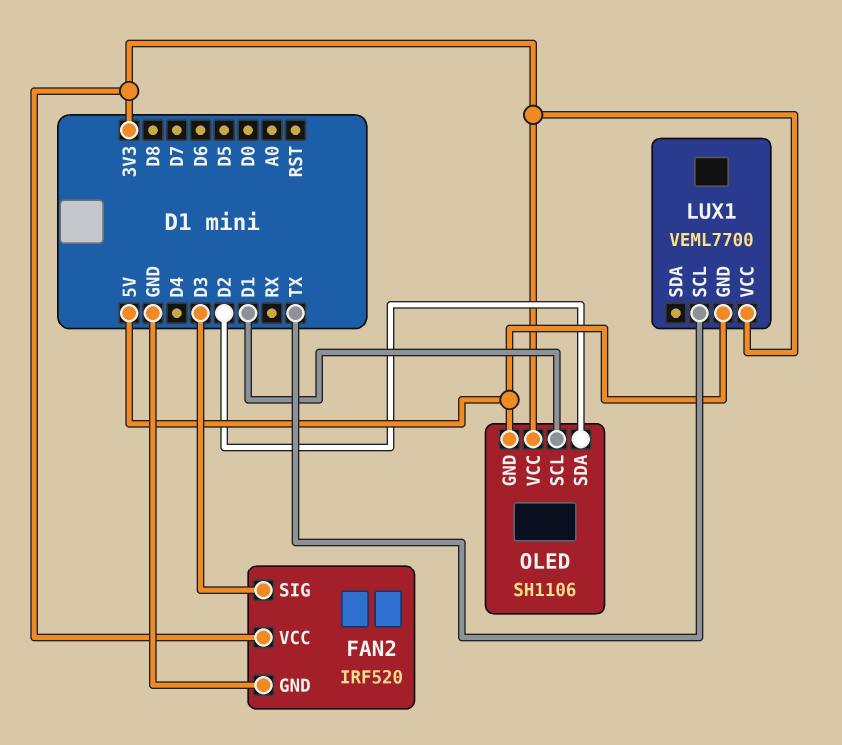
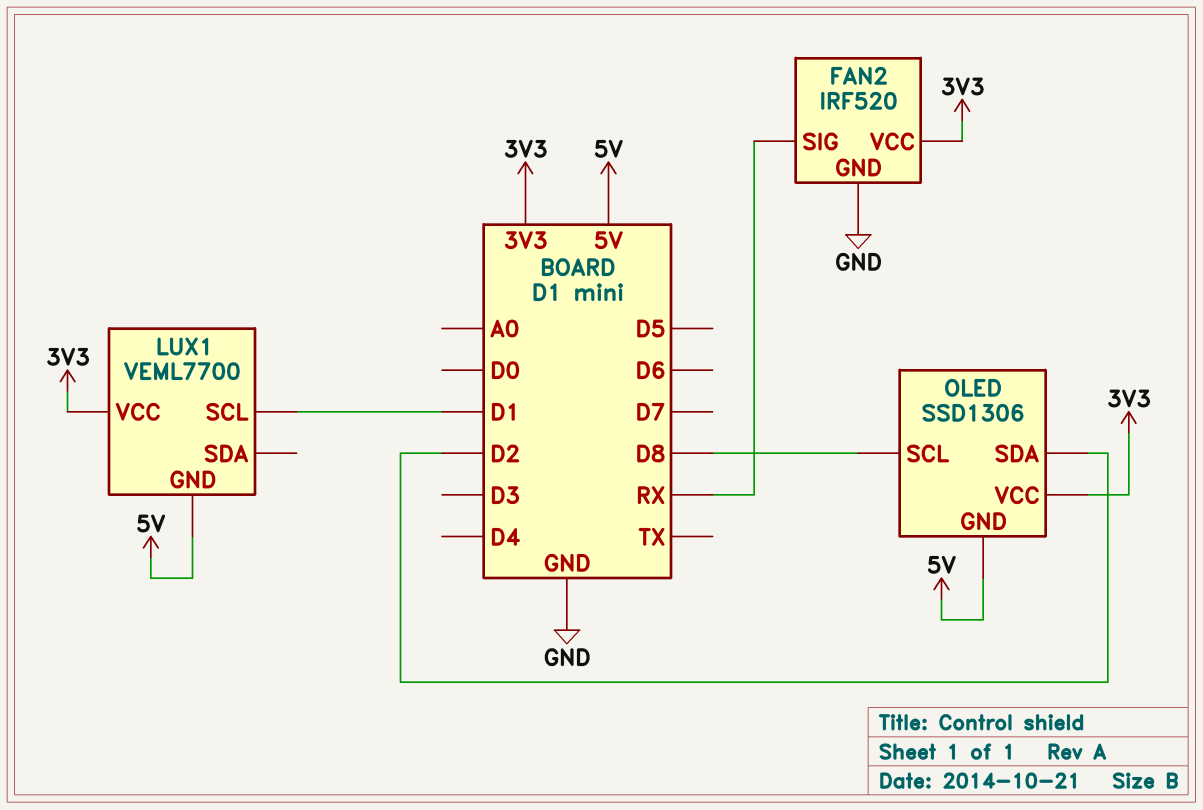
FAN2 pin SIG: D3 -> RX
LUX1 pin SCL: TX -> D1
OLED: SH1106 -> SSD1306
OLED pin SCL: D1 -> D8

